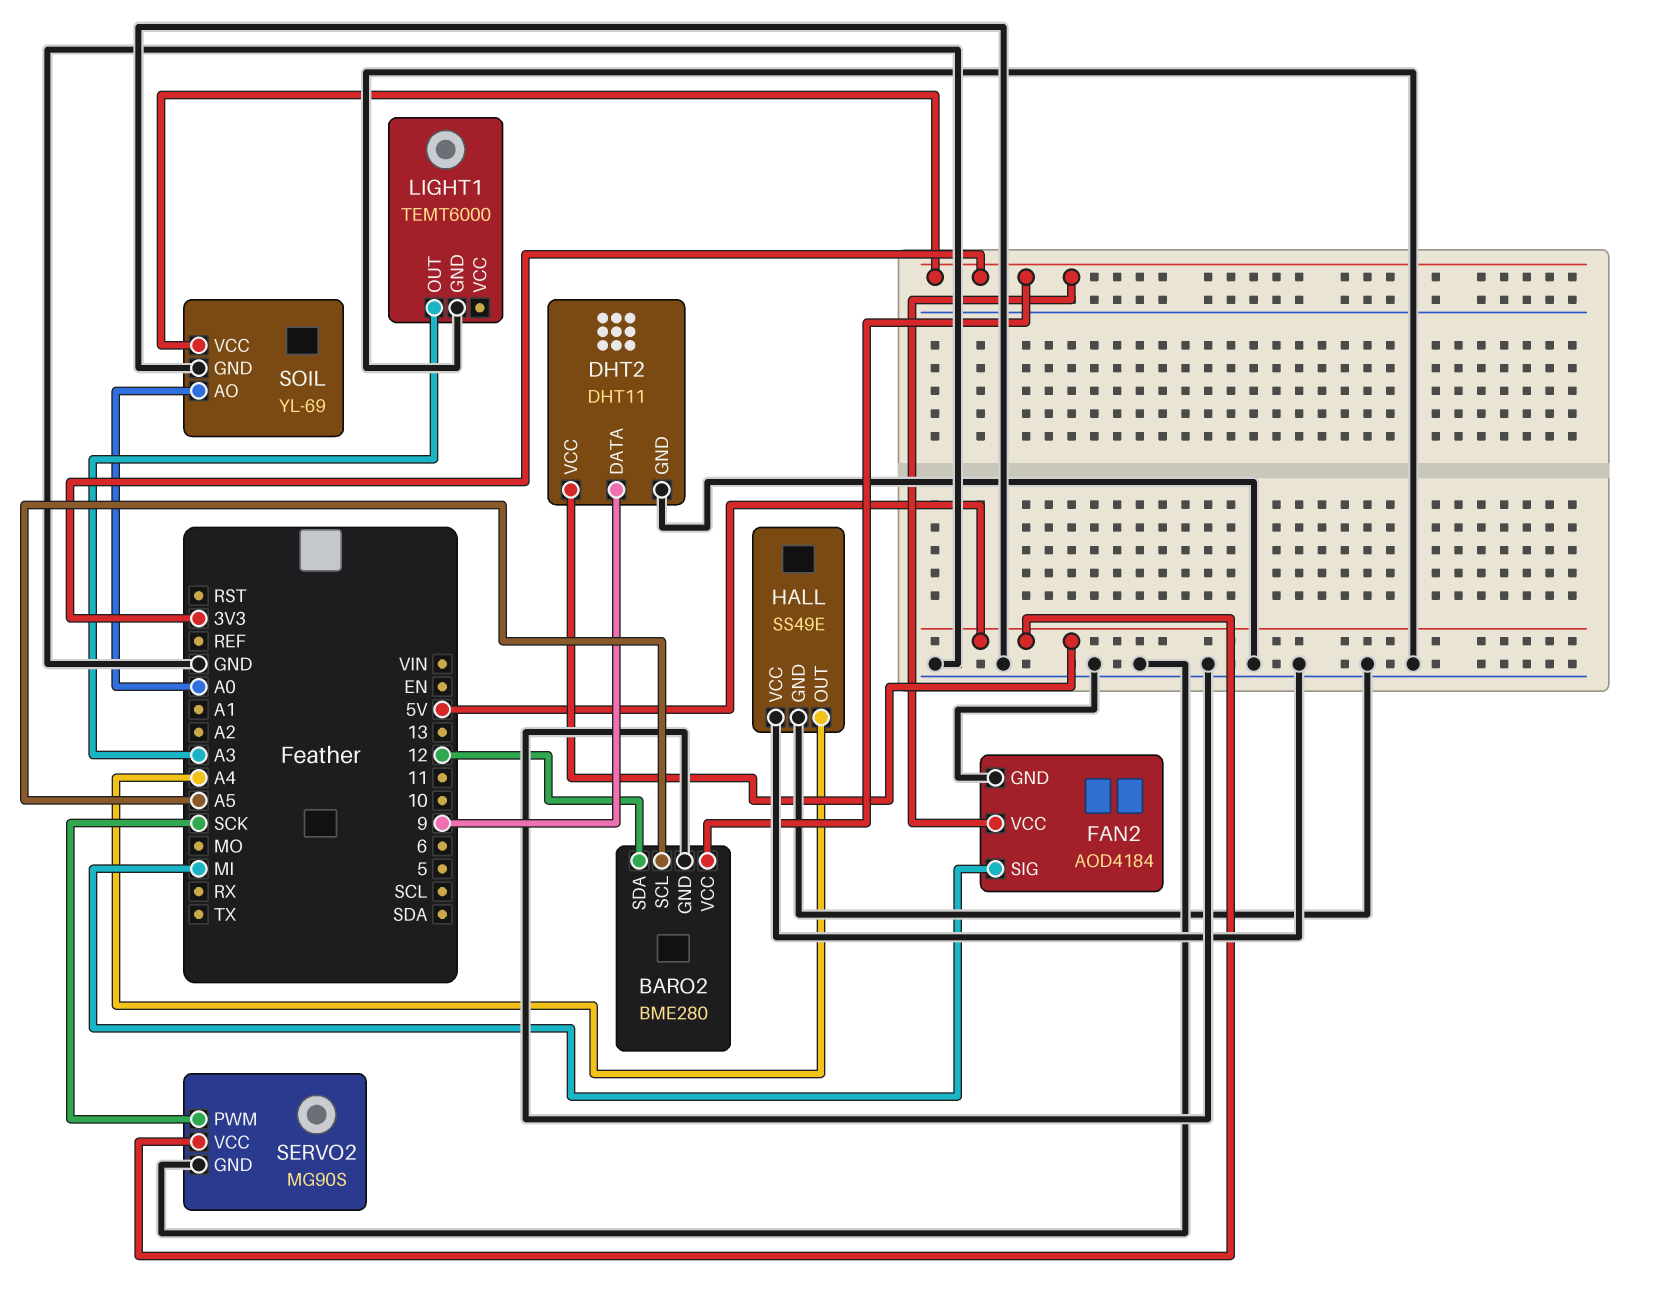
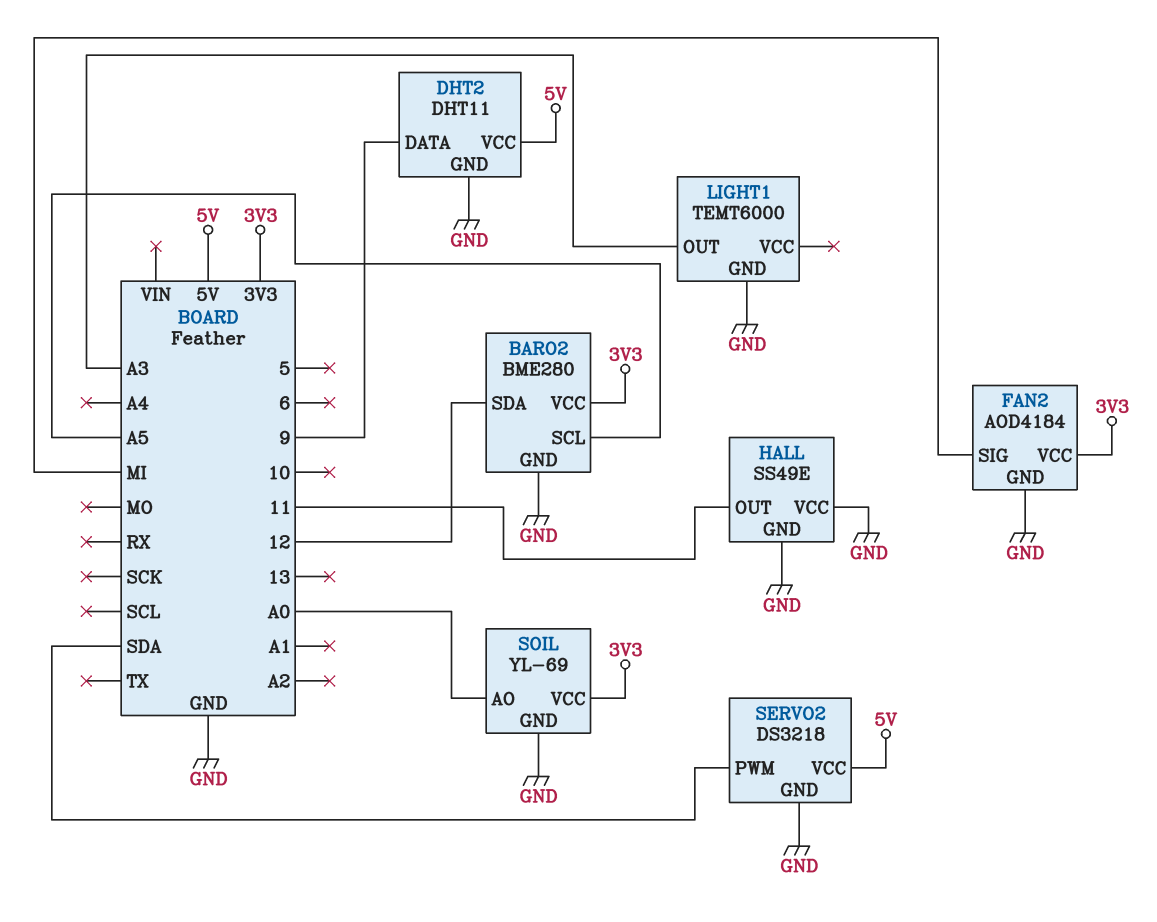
HALL pin OUT: A4 -> 11
SERVO2: MG90S -> DS3218
SERVO2 pin PWM: SCK -> SDA

